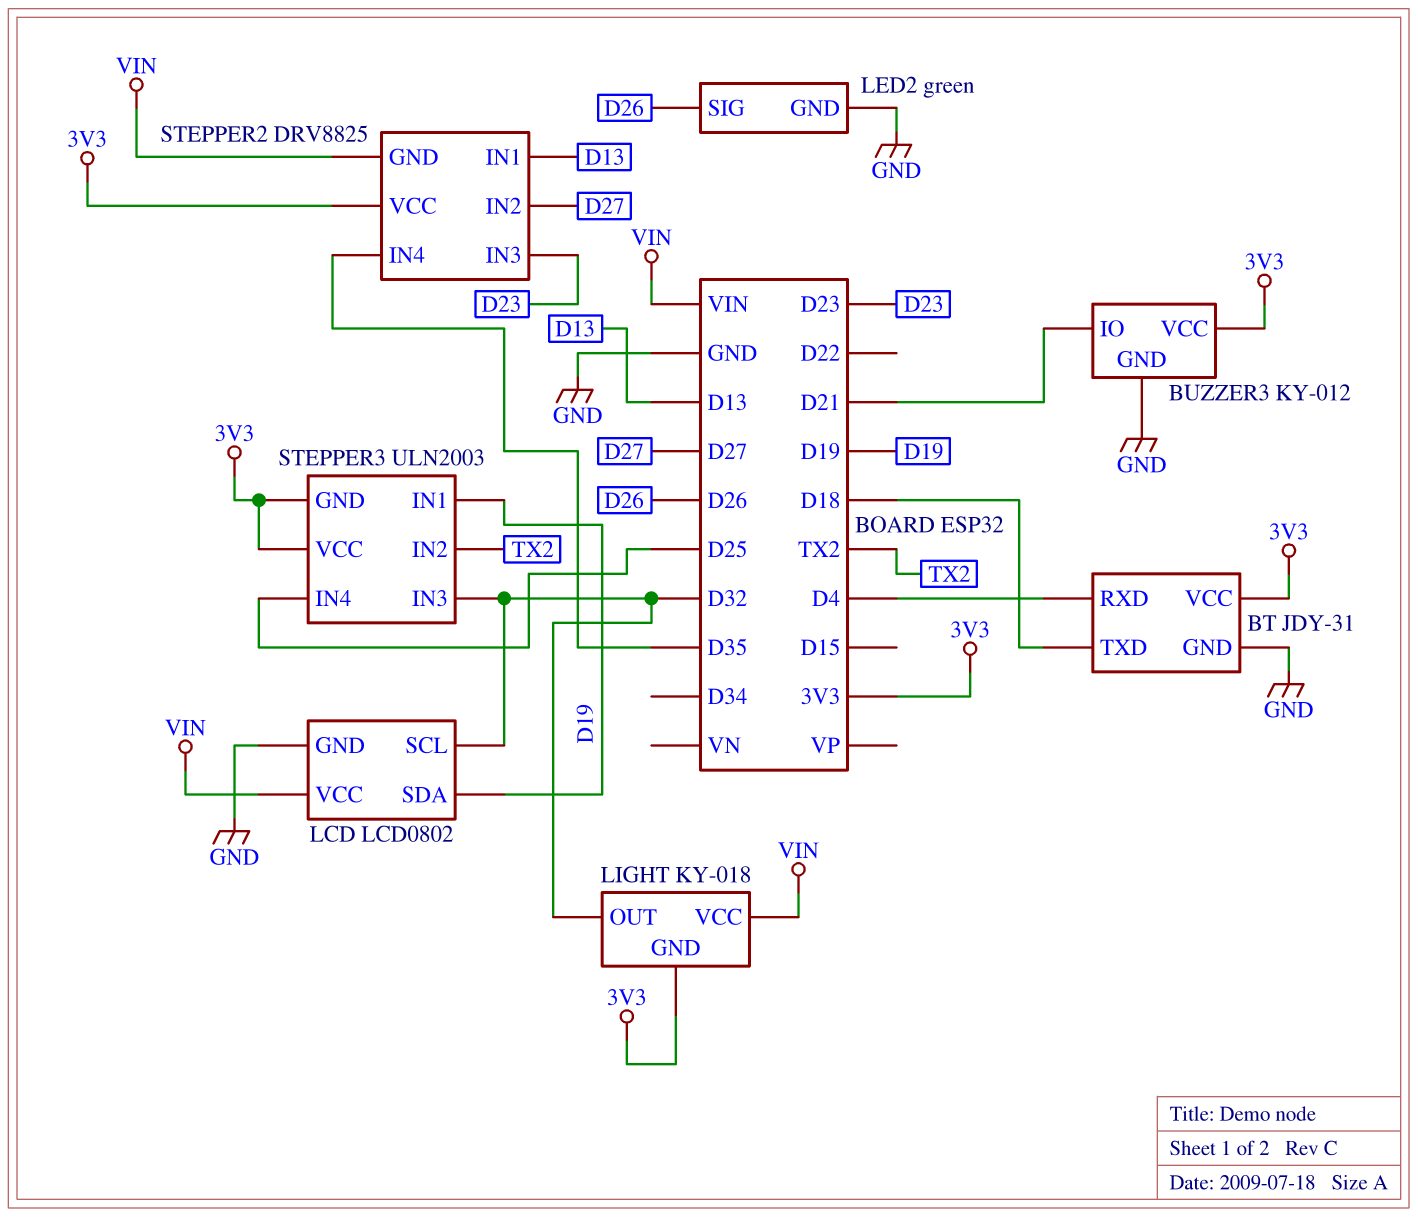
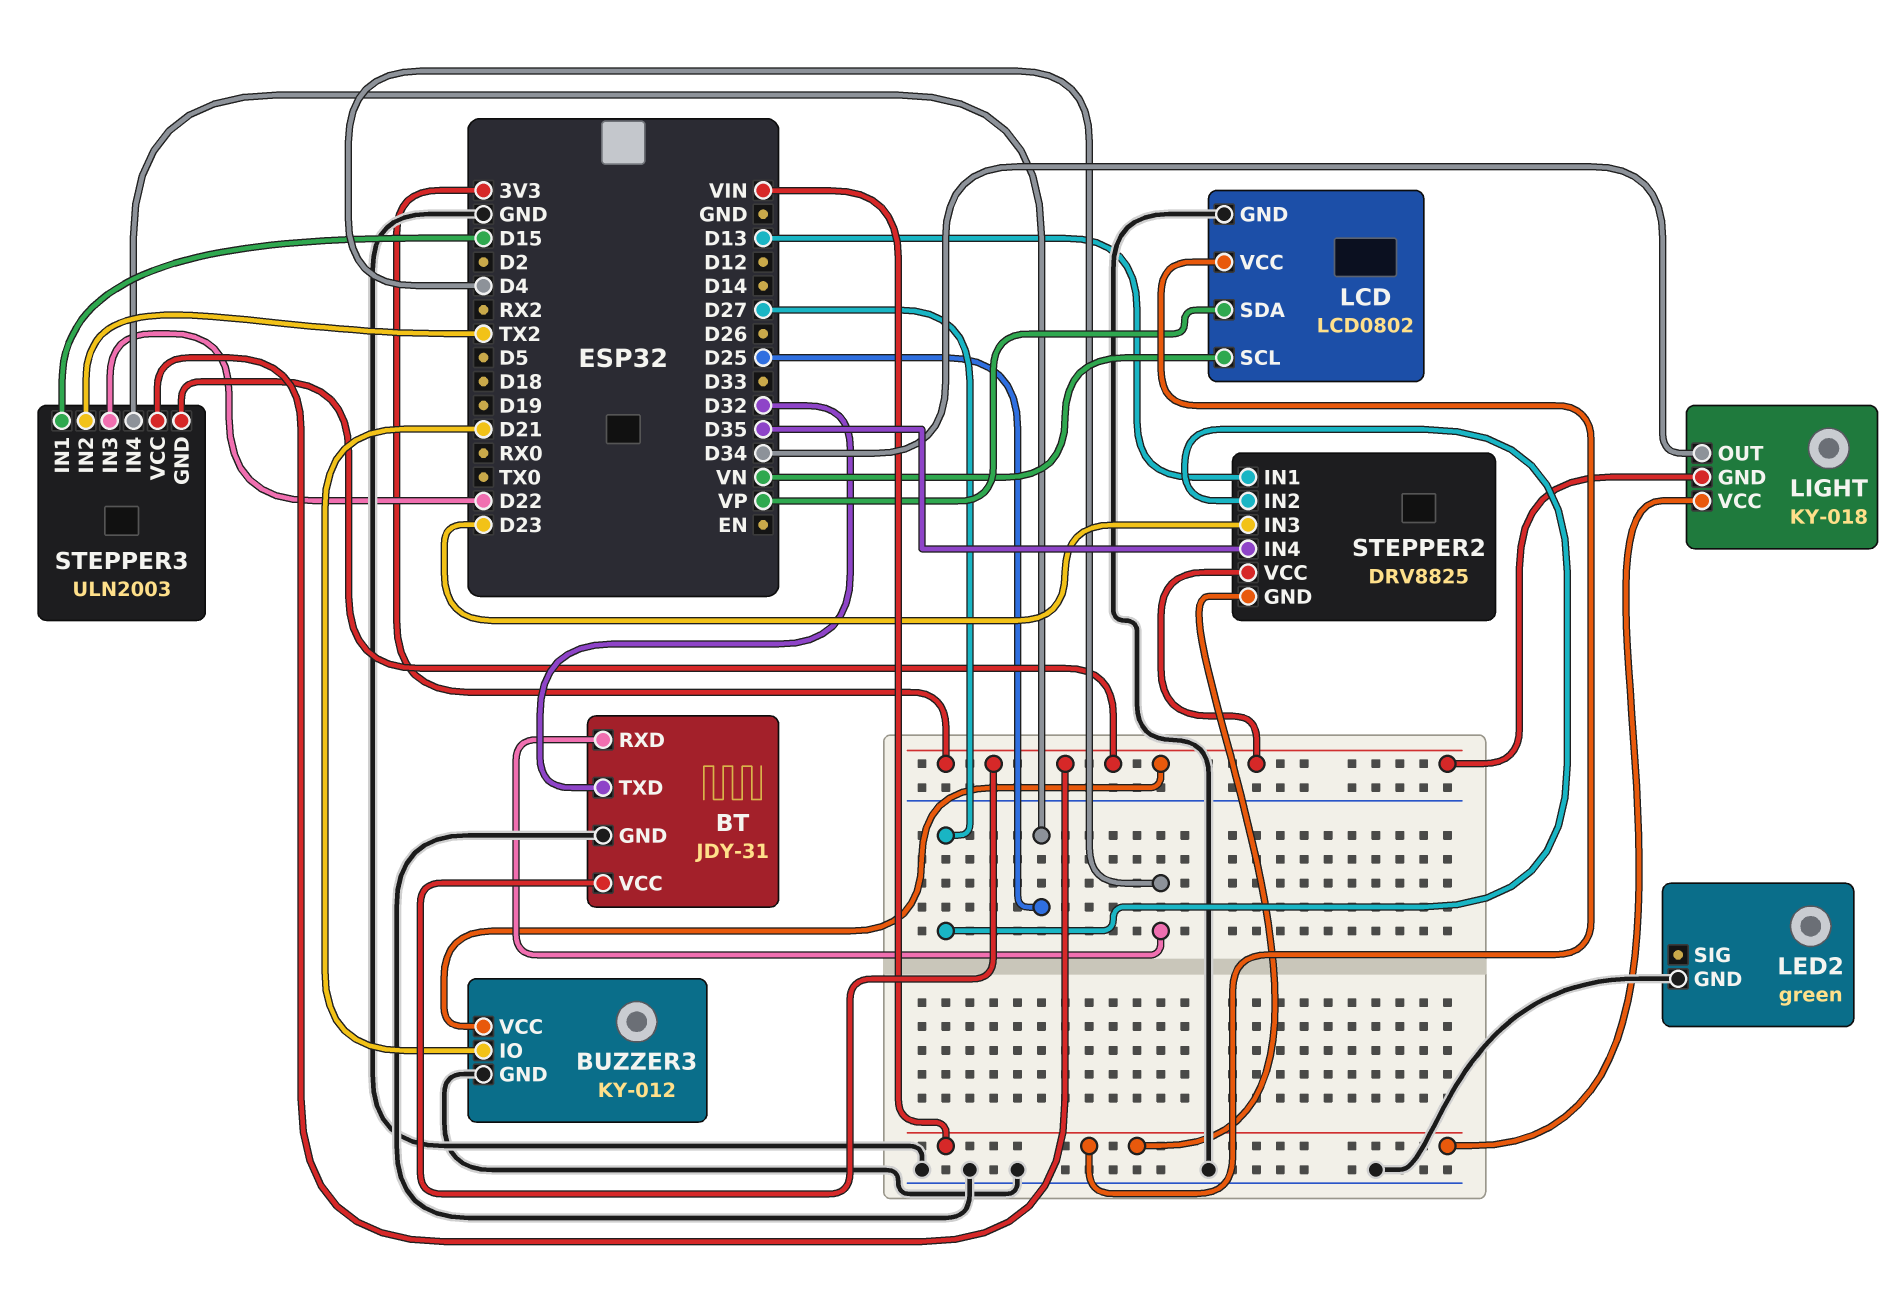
BT pin TXD: D18 -> D32
LCD pin SCL: D32 -> VN
LCD pin SDA: D19 -> VP
LED2 pin SIG: D26 -> none
LIGHT pin OUT: D32 -> D34
STEPPER3 pin IN1: D19 -> D15
STEPPER3 pin IN3: D32 -> D22

